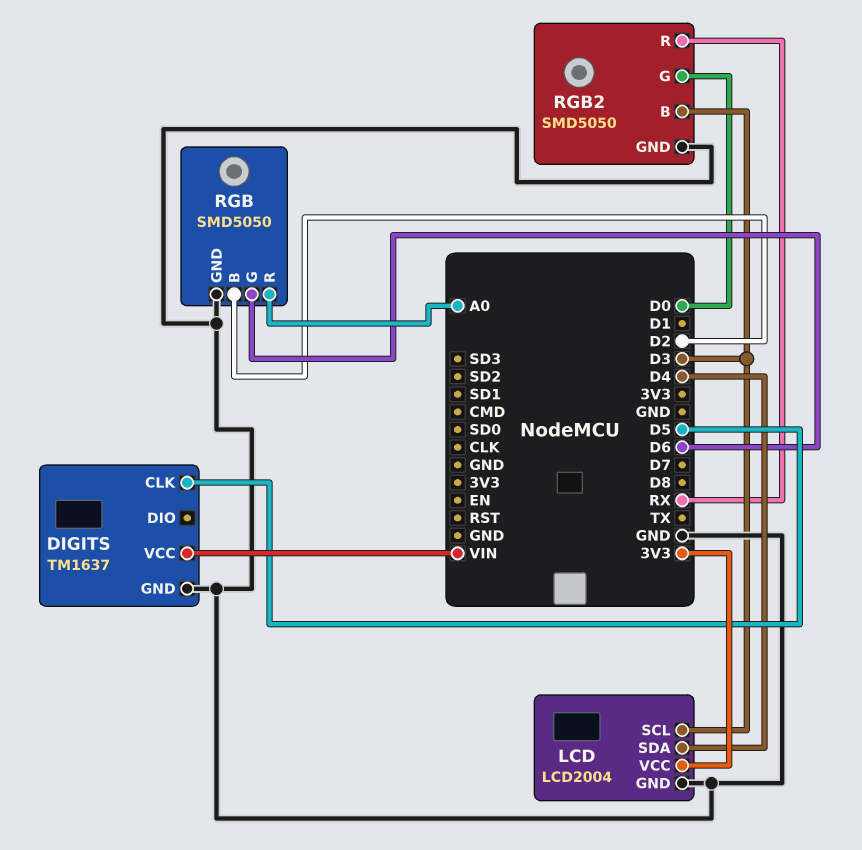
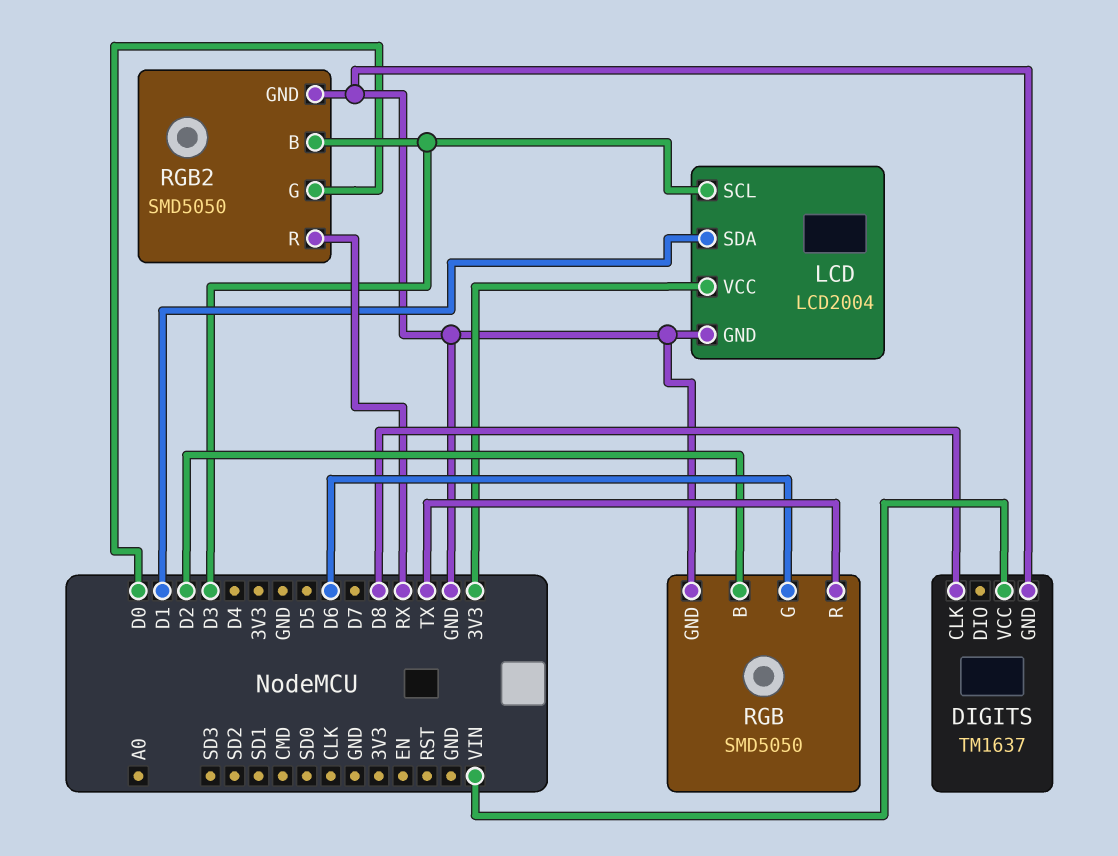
DIGITS pin CLK: D5 -> D8
LCD pin SDA: D4 -> D1
RGB pin R: A0 -> TX

